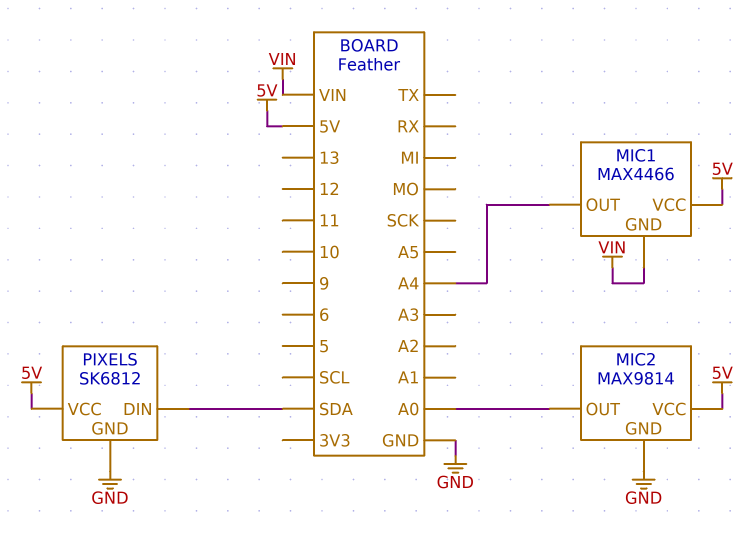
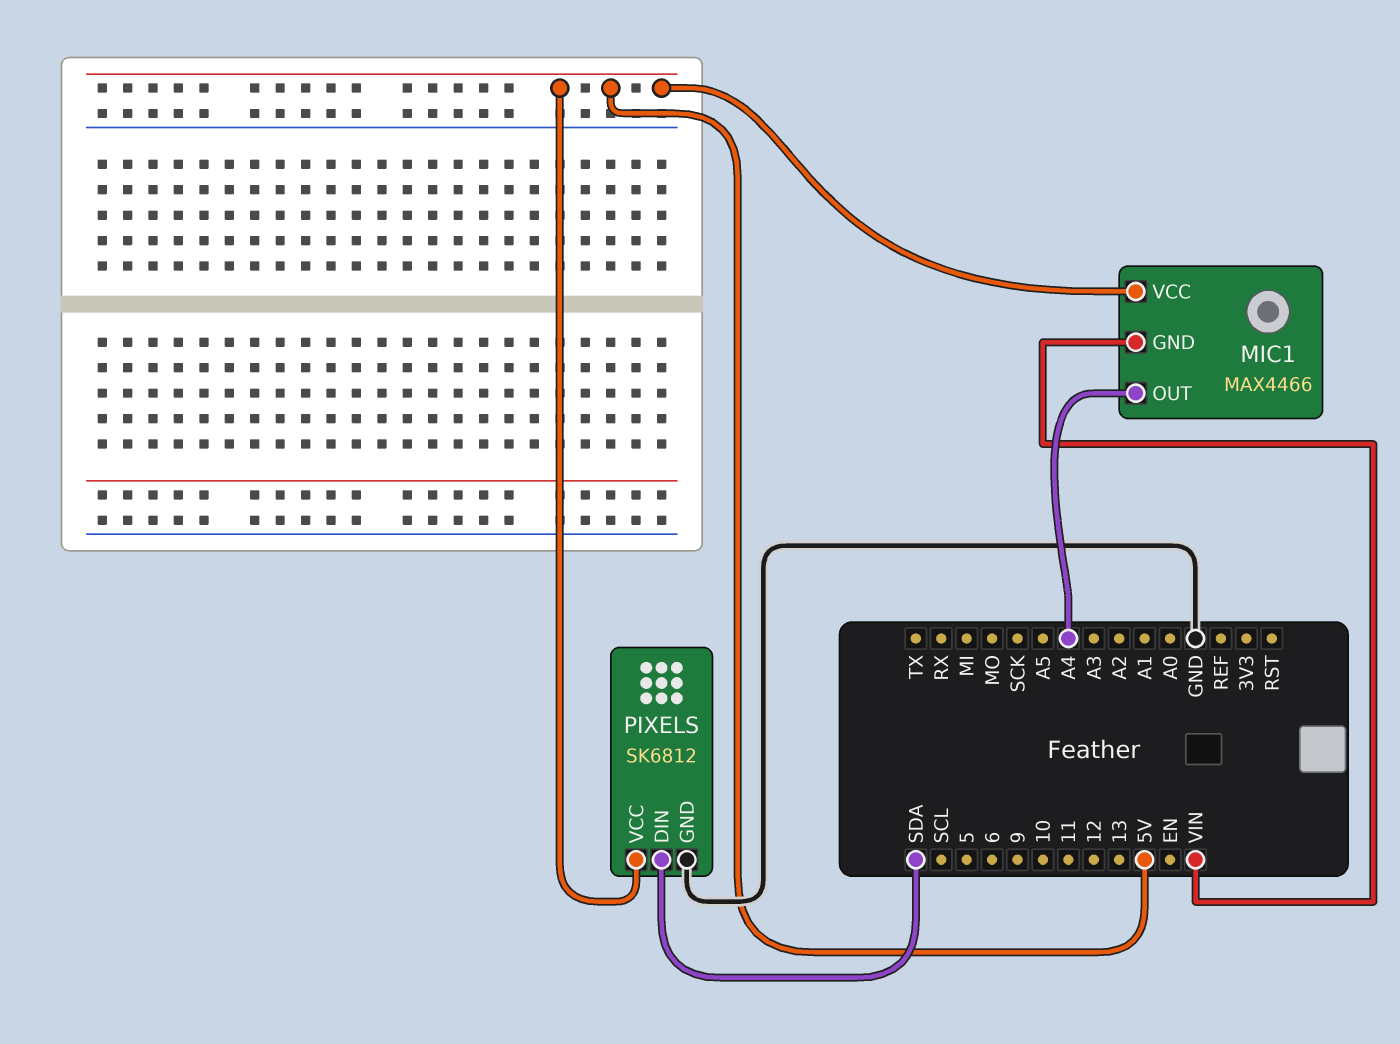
MIC2: MAX9814 -> none
MIC2 pin GND: GND -> none
MIC2 pin OUT: A0 -> none
MIC2 pin VCC: 5V -> none

